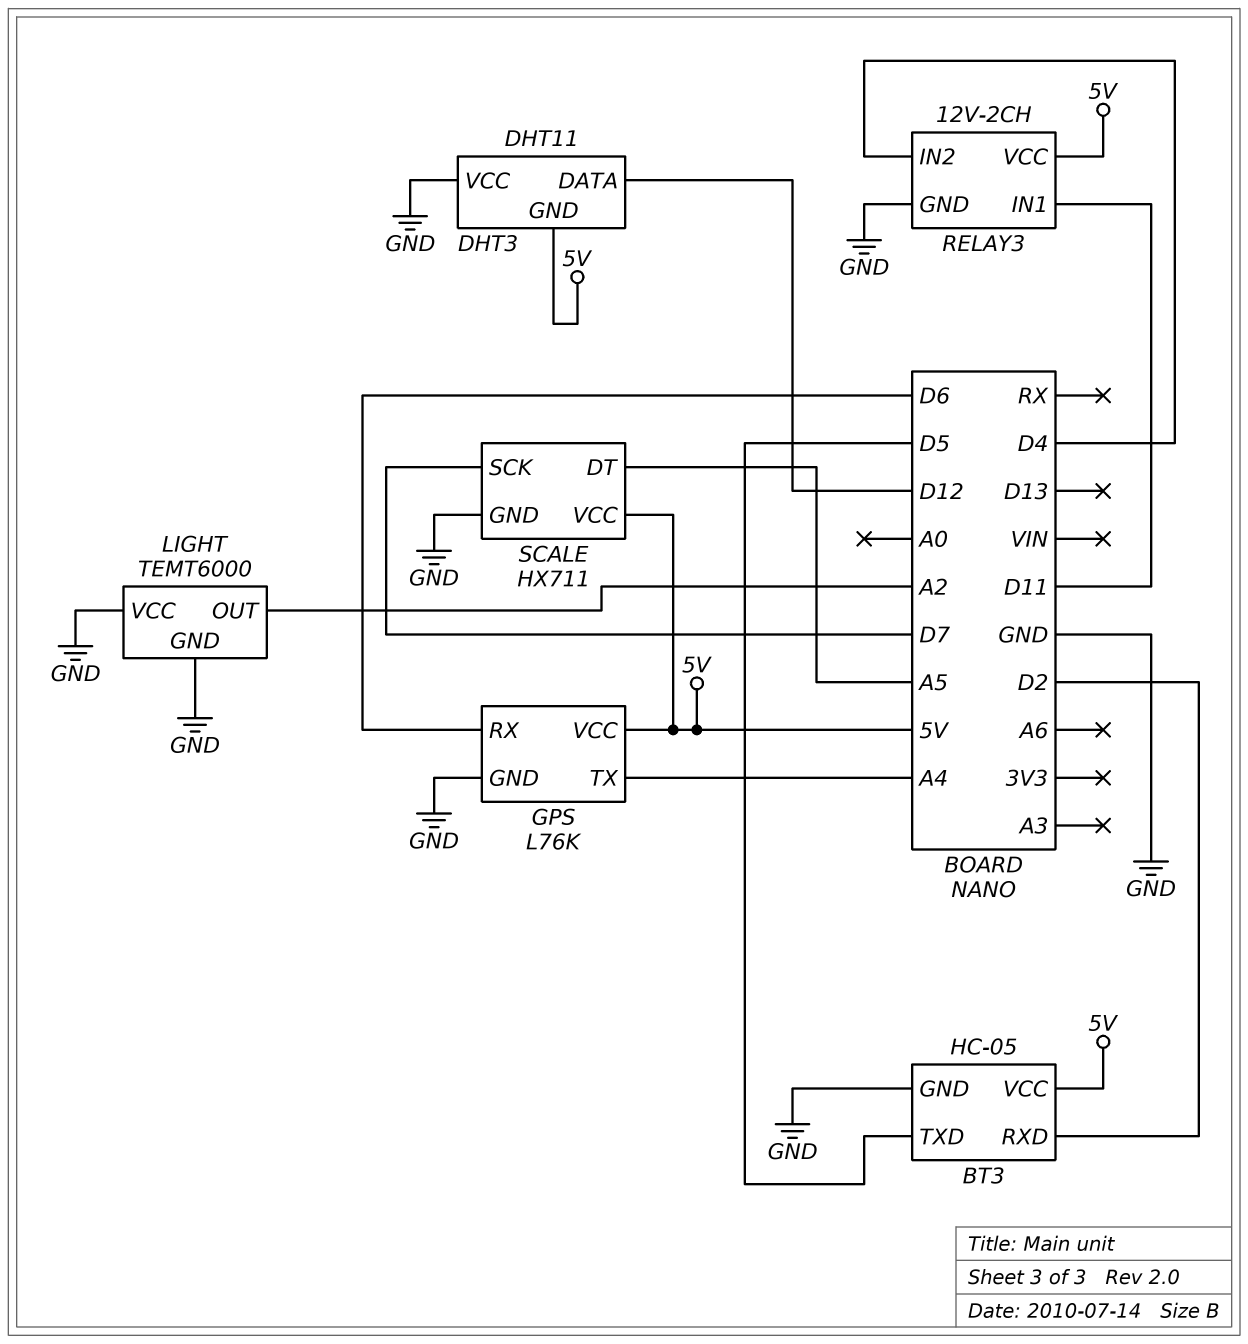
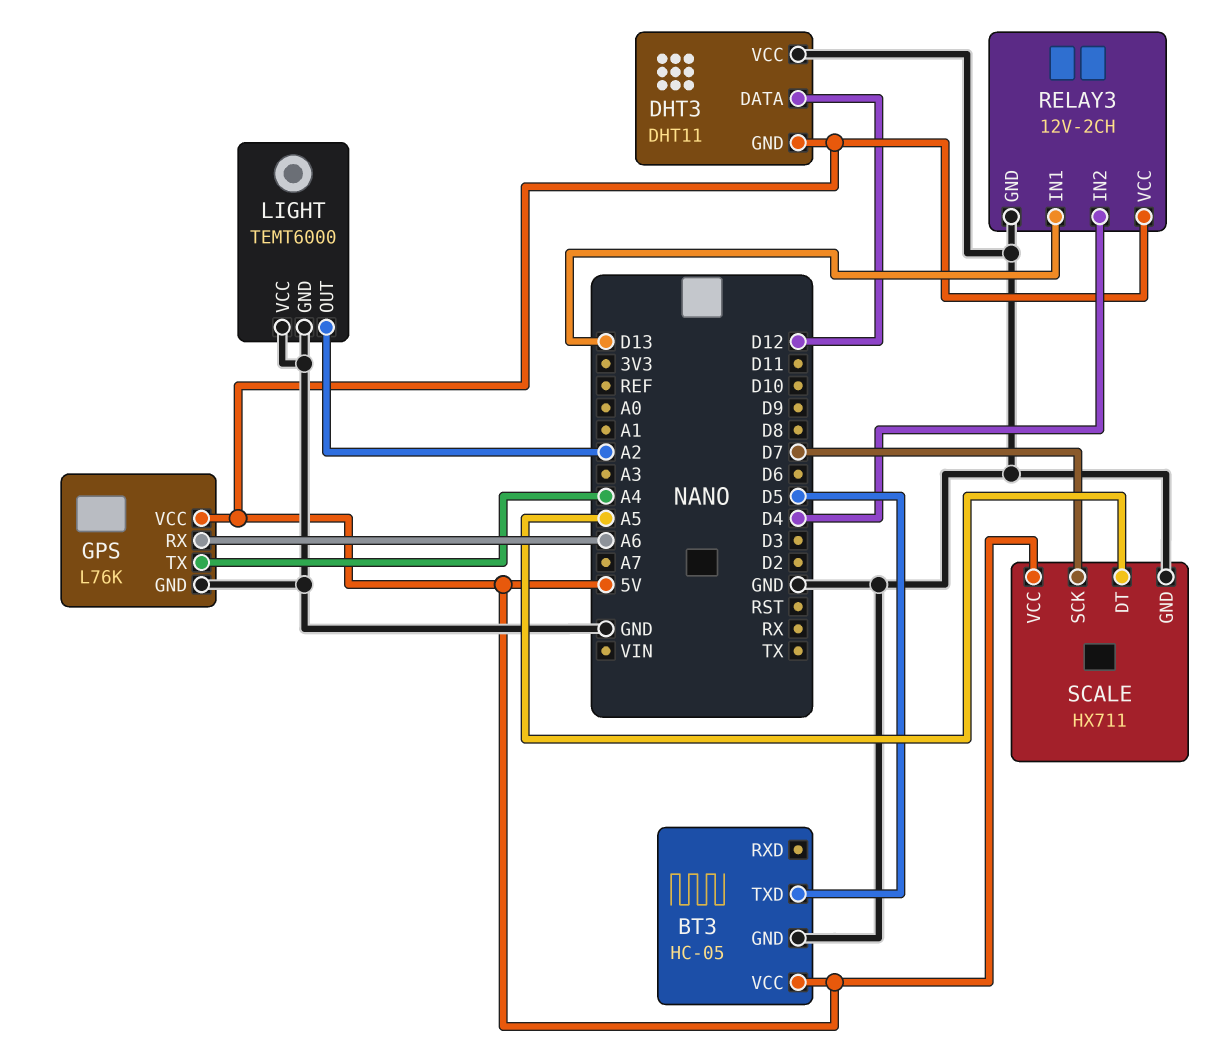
BT3 pin RXD: D2 -> none
GPS pin RX: D6 -> A6
RELAY3 pin IN1: D11 -> D13

